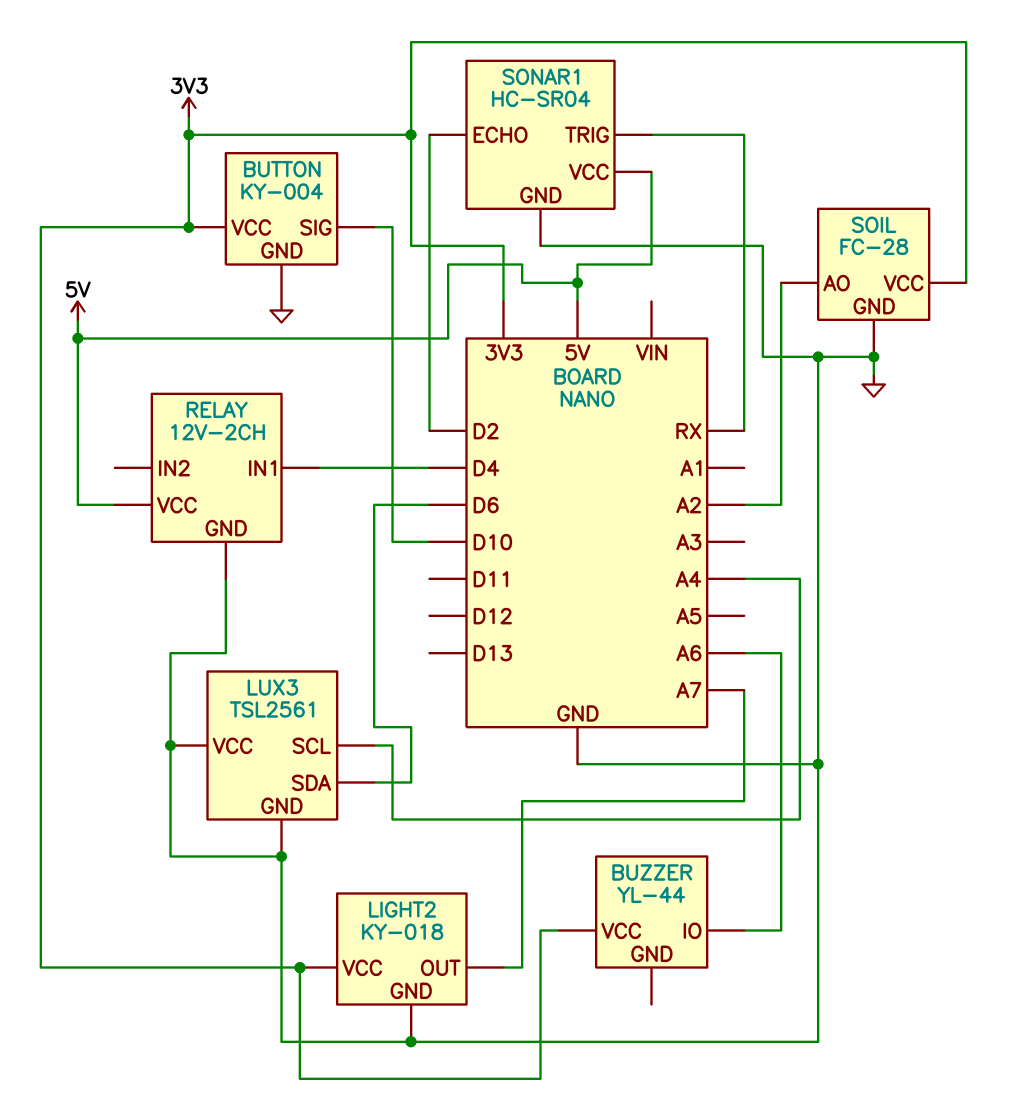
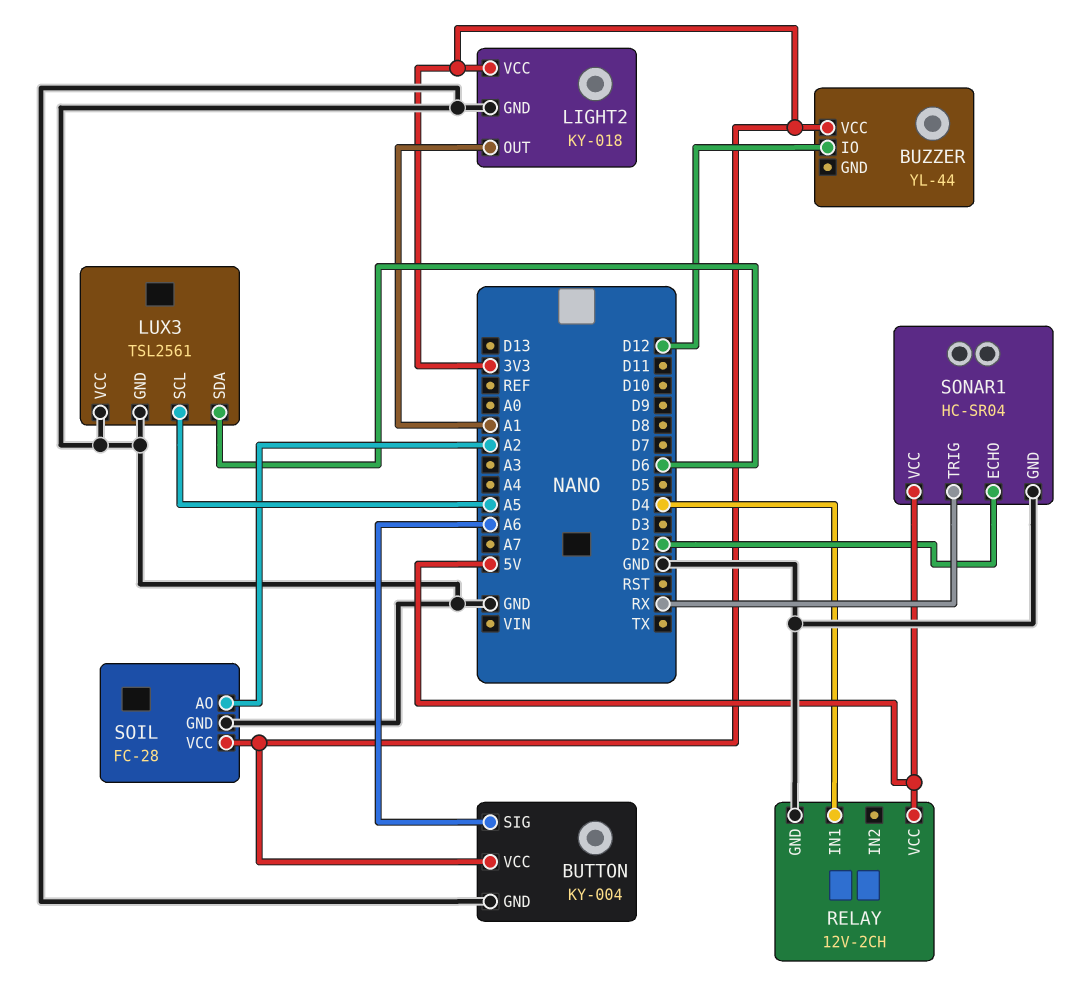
BUTTON pin SIG: D10 -> A6
BUZZER pin IO: A6 -> D12
LIGHT2 pin OUT: A7 -> A1
LUX3 pin SCL: A4 -> A5

